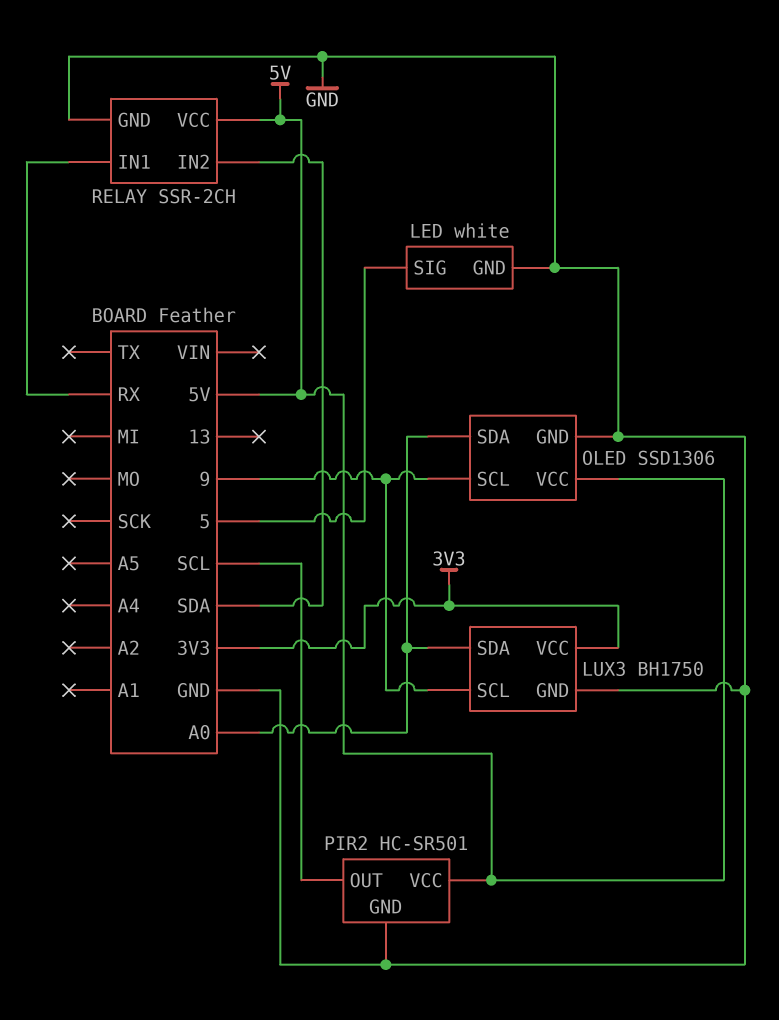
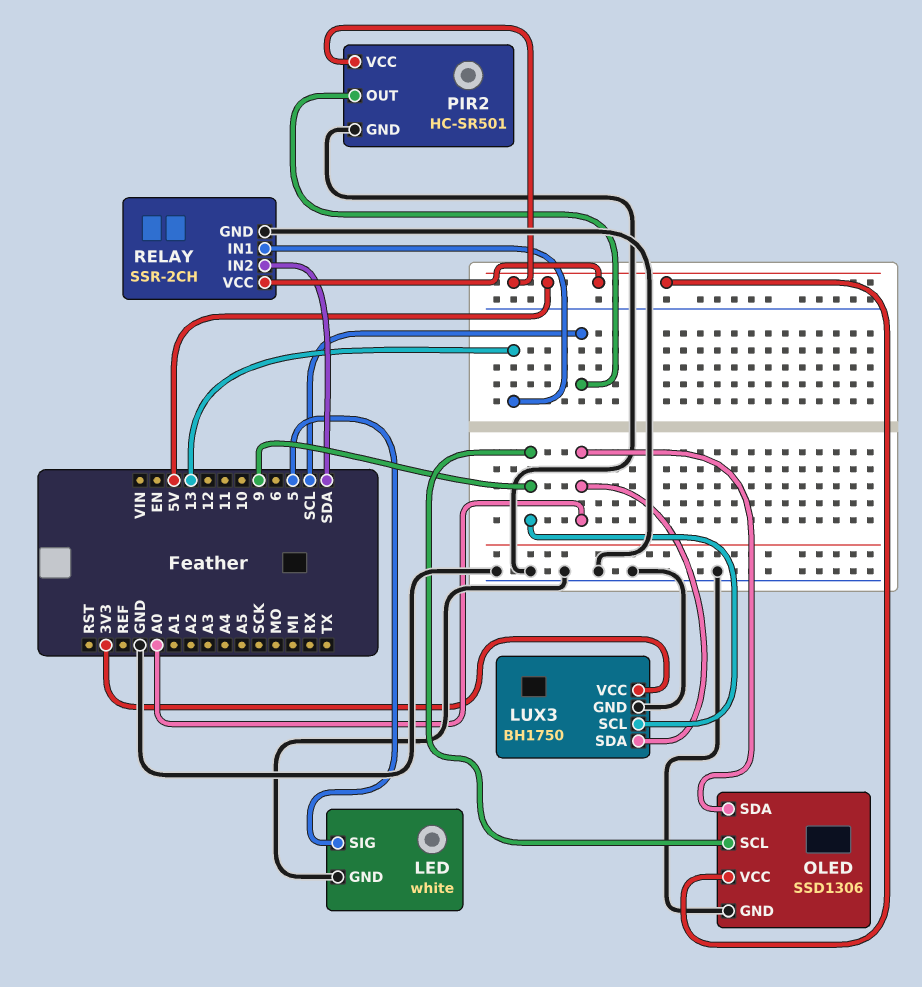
RELAY pin IN1: RX -> 13

